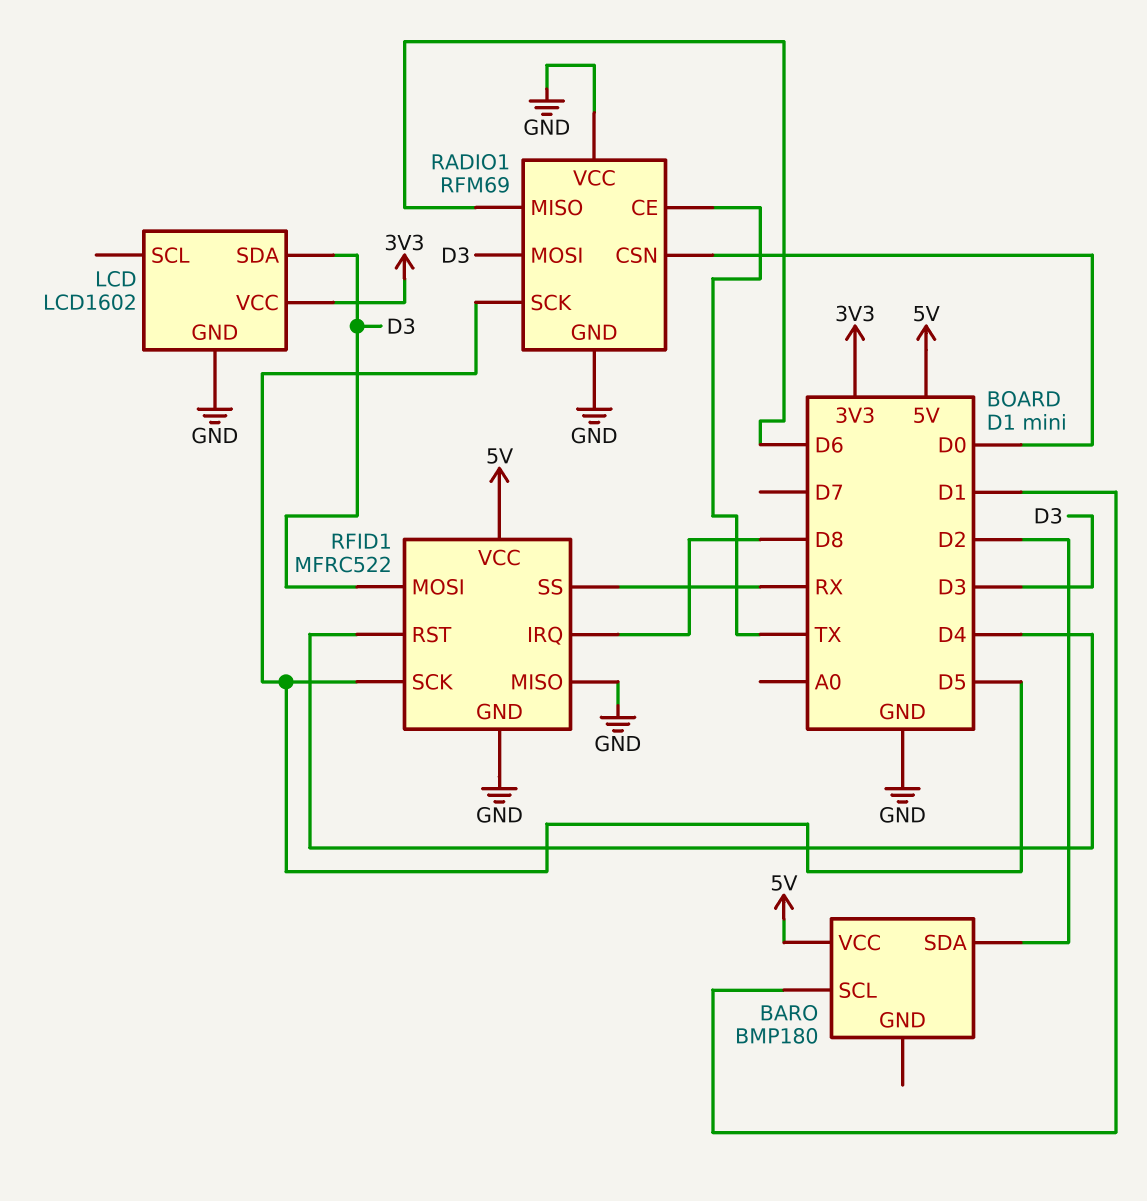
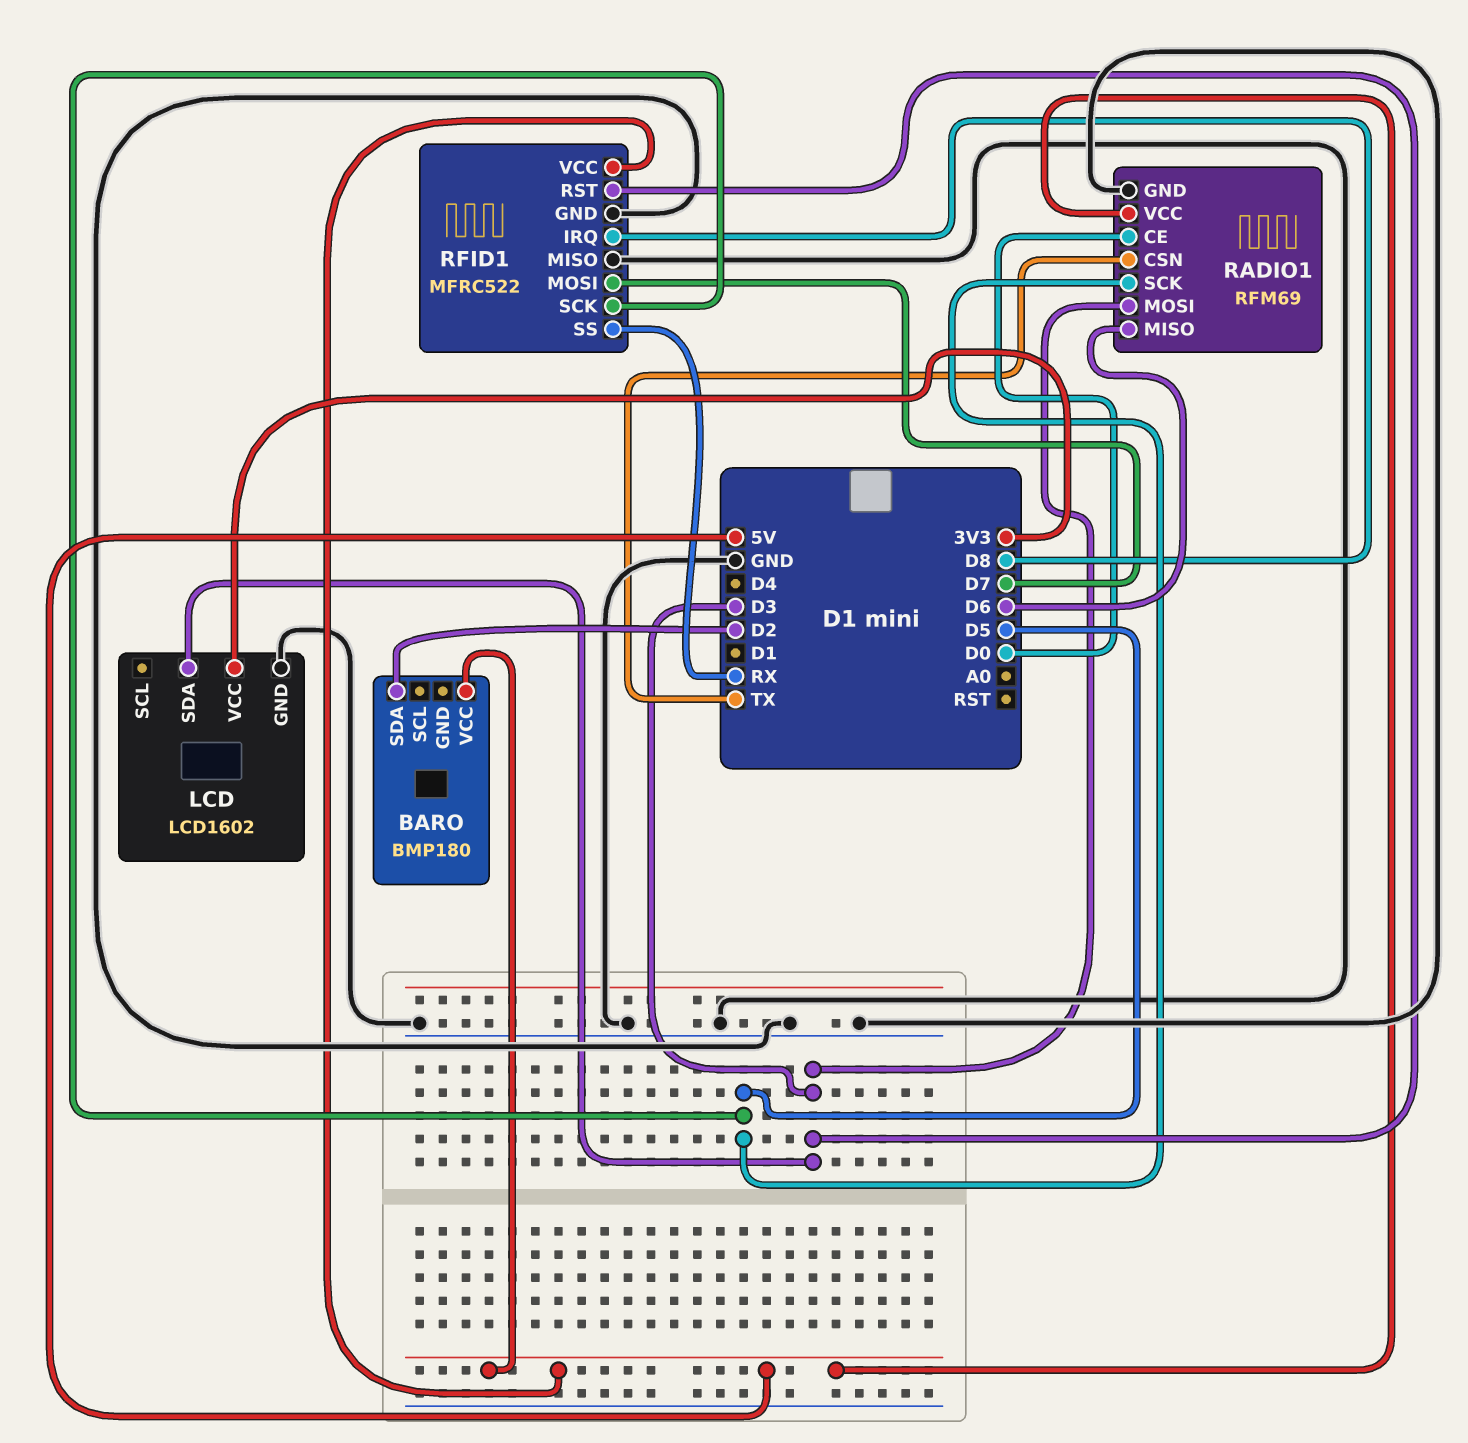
BARO pin SCL: D1 -> none
RADIO1 pin CE: TX -> D0
RADIO1 pin CSN: D0 -> TX
RADIO1 pin VCC: GND -> 5V
RFID1 pin MOSI: D3 -> D7
RFID1 pin RST: D4 -> D3

